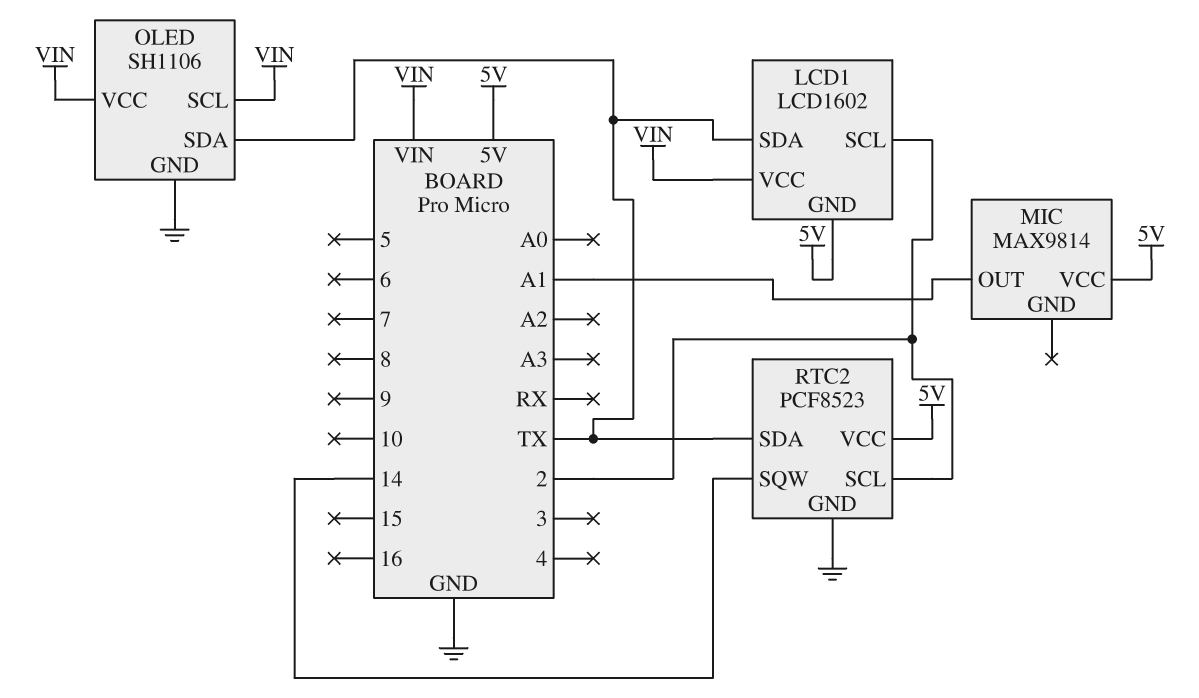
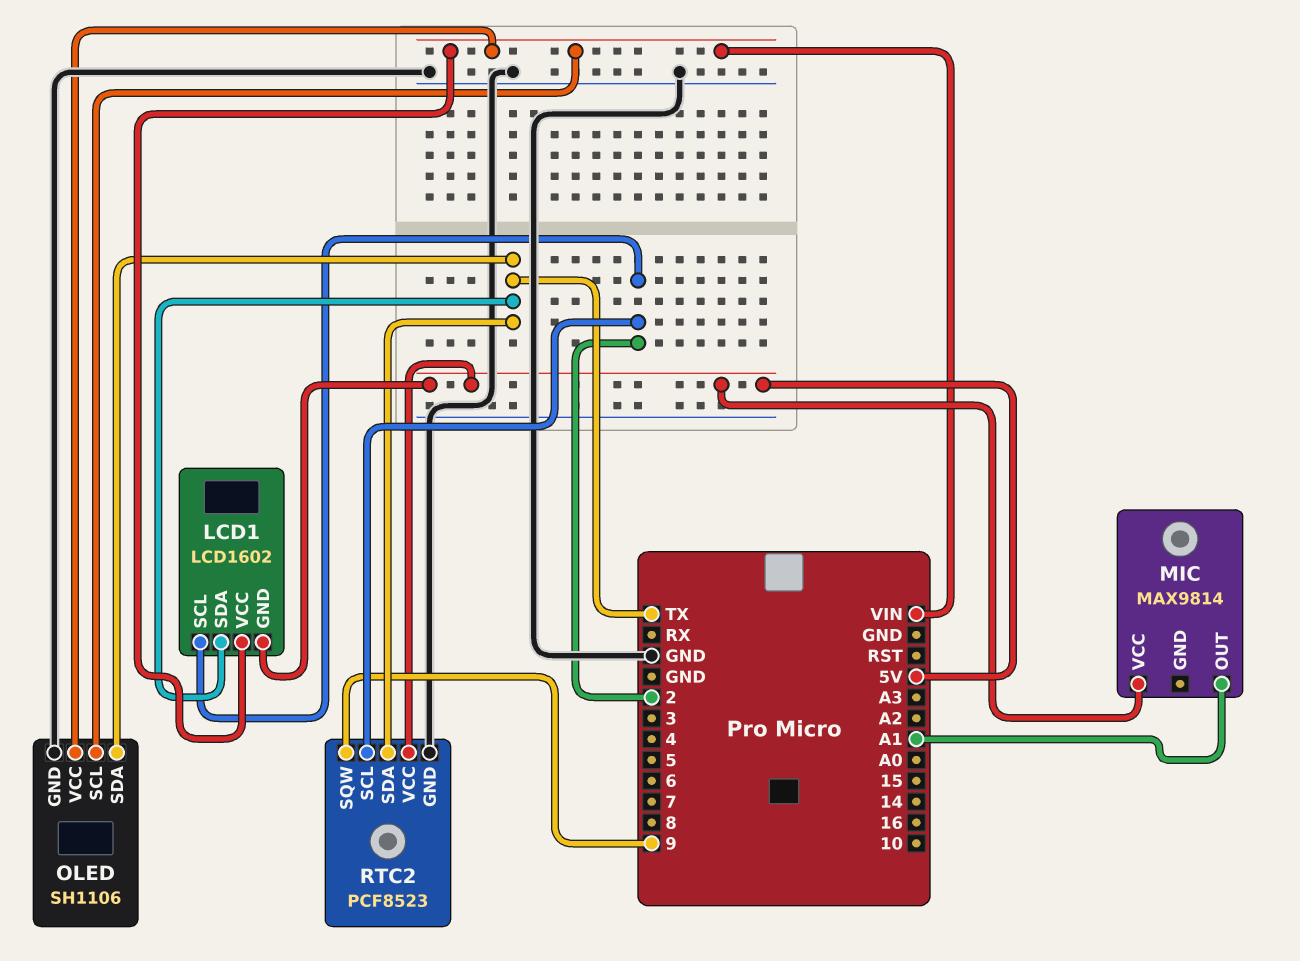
RTC2 pin SQW: 14 -> 9

